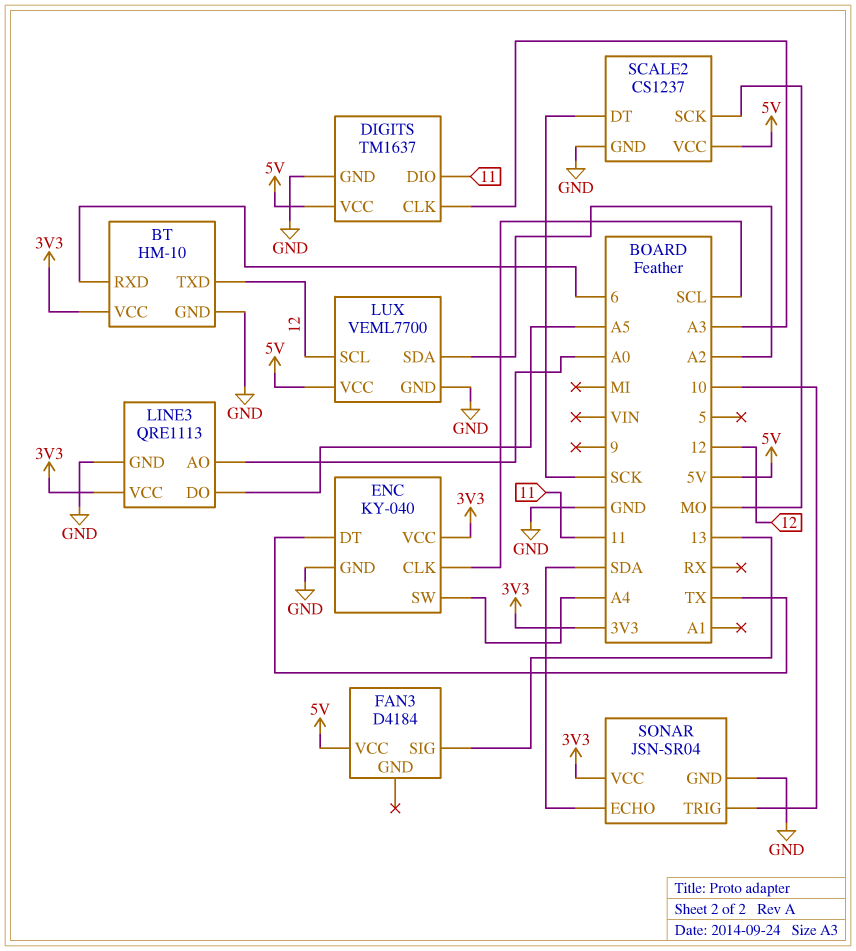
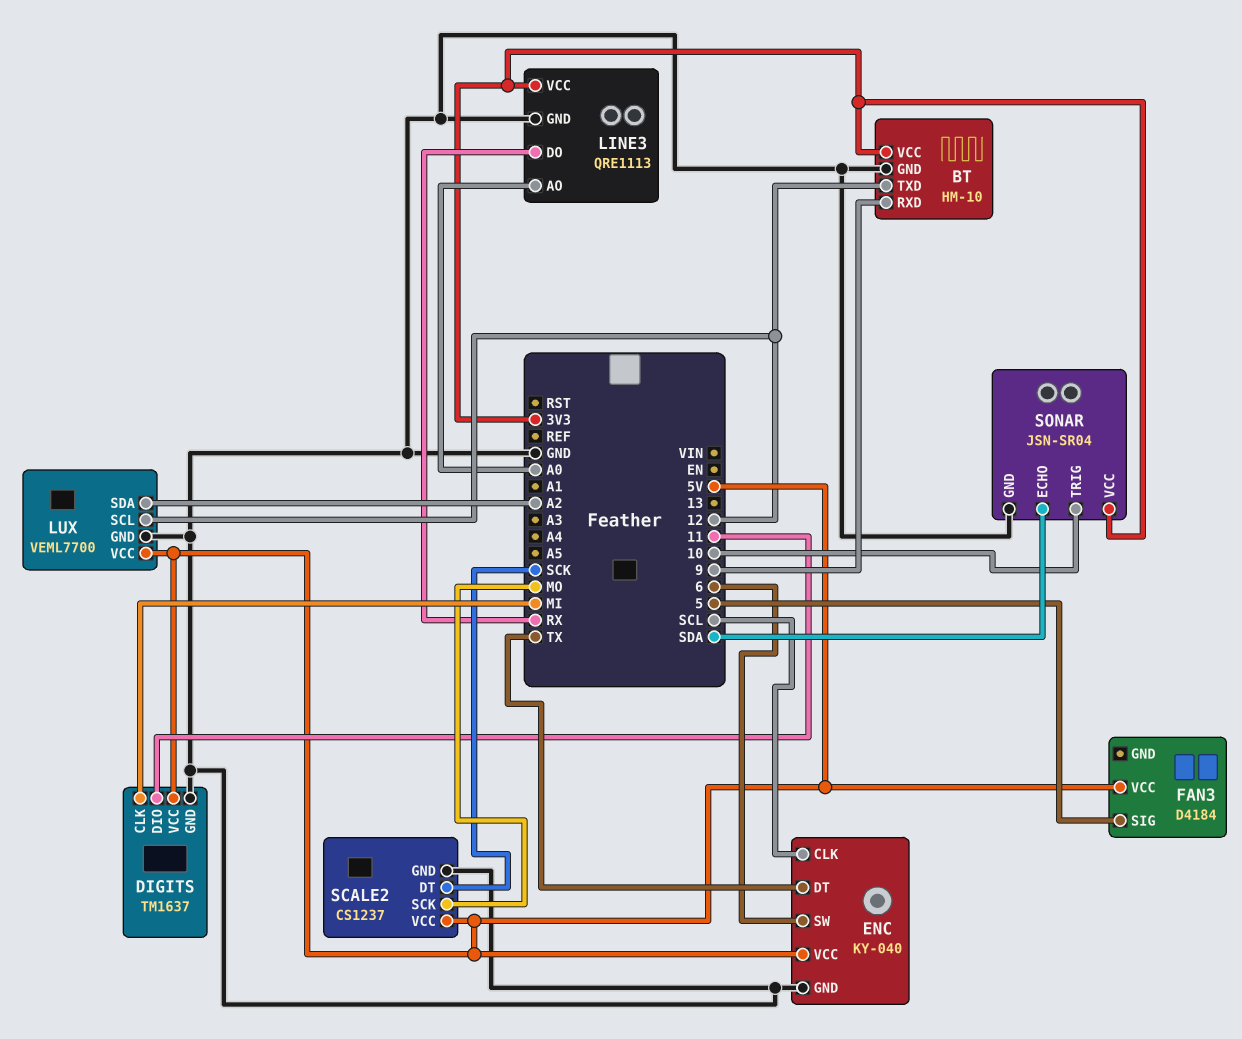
BT pin RXD: 6 -> 9
DIGITS pin CLK: A3 -> MI
ENC pin SW: A4 -> 6
ENC pin VCC: 3V3 -> 5V
FAN3 pin SIG: 13 -> 5
LINE3 pin DO: A5 -> RX

